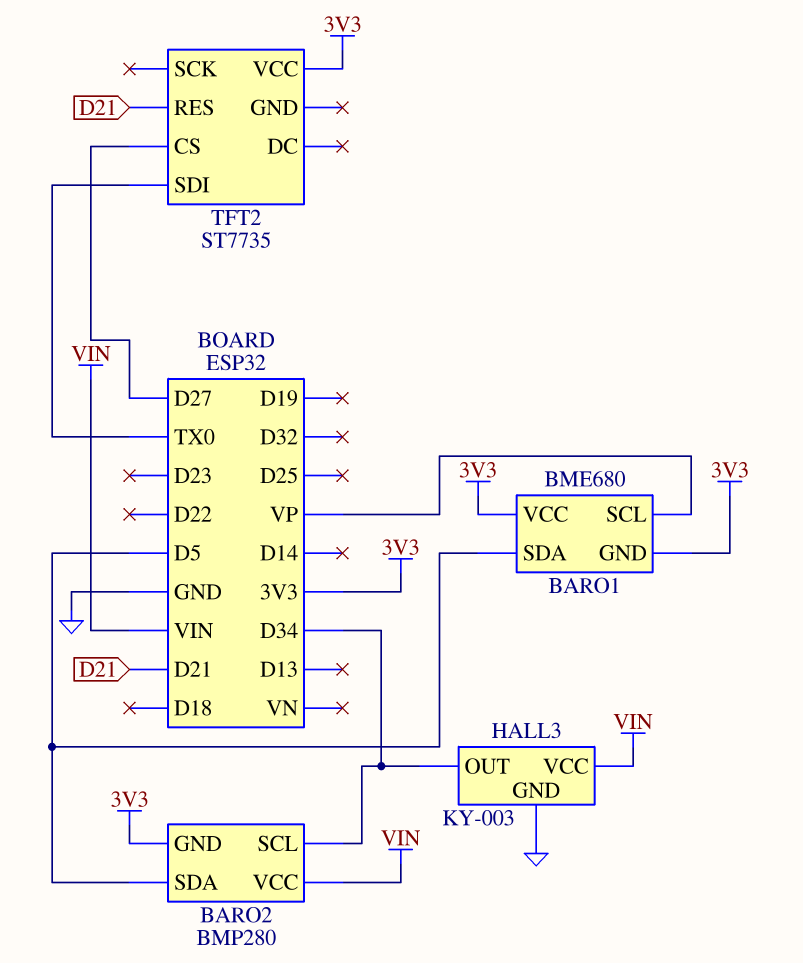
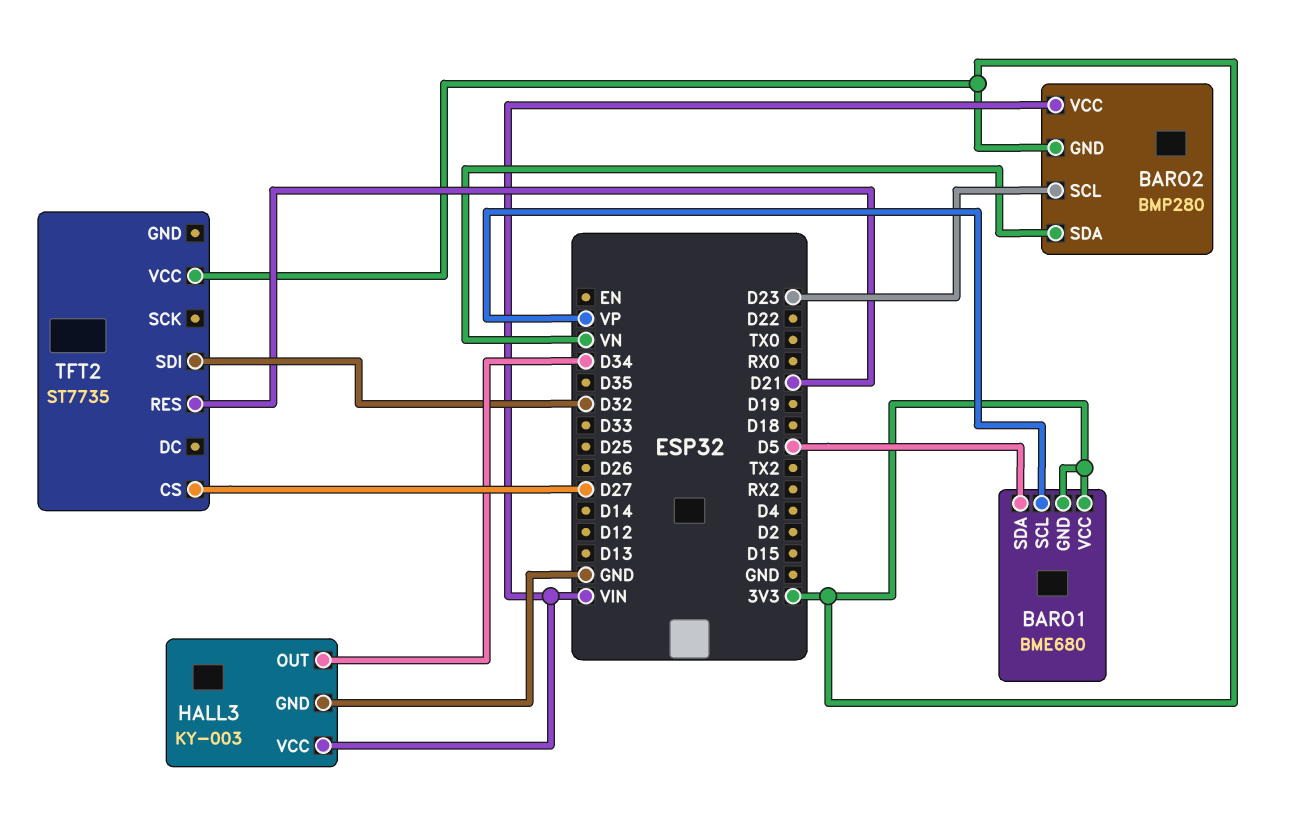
BARO2 pin SCL: D34 -> D23
BARO2 pin SDA: D5 -> VN
TFT2 pin SDI: TX0 -> D32

